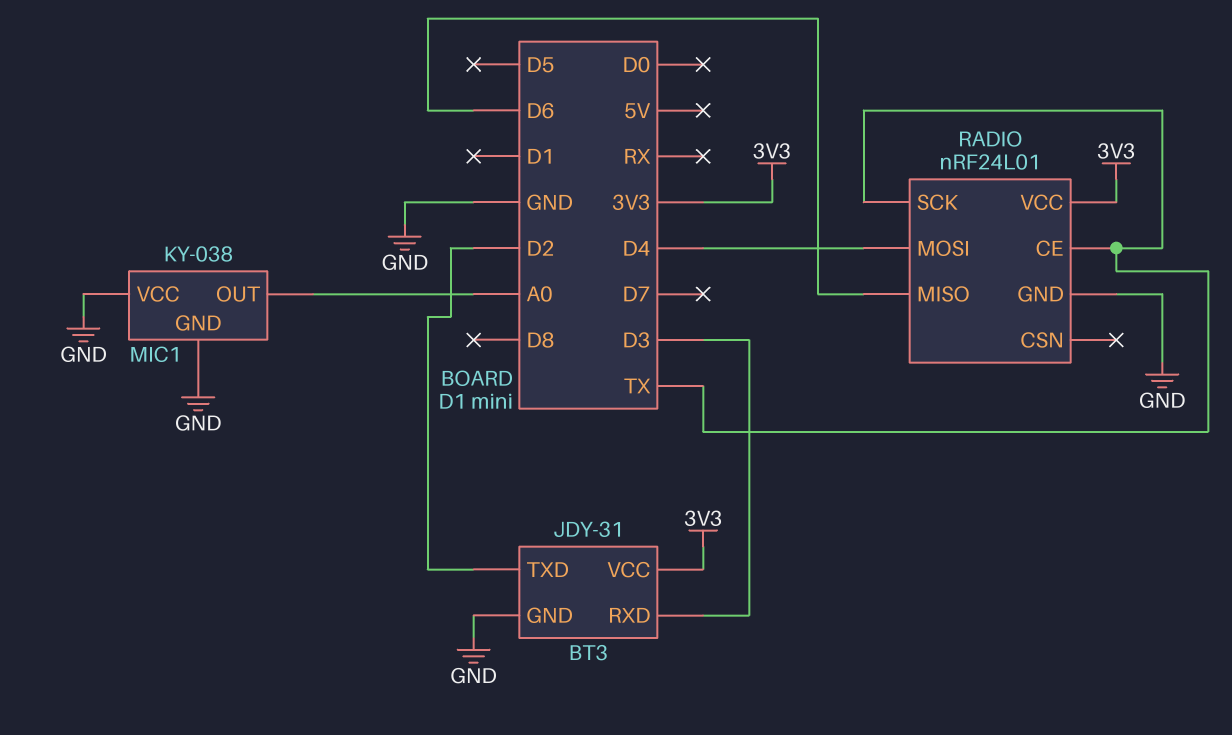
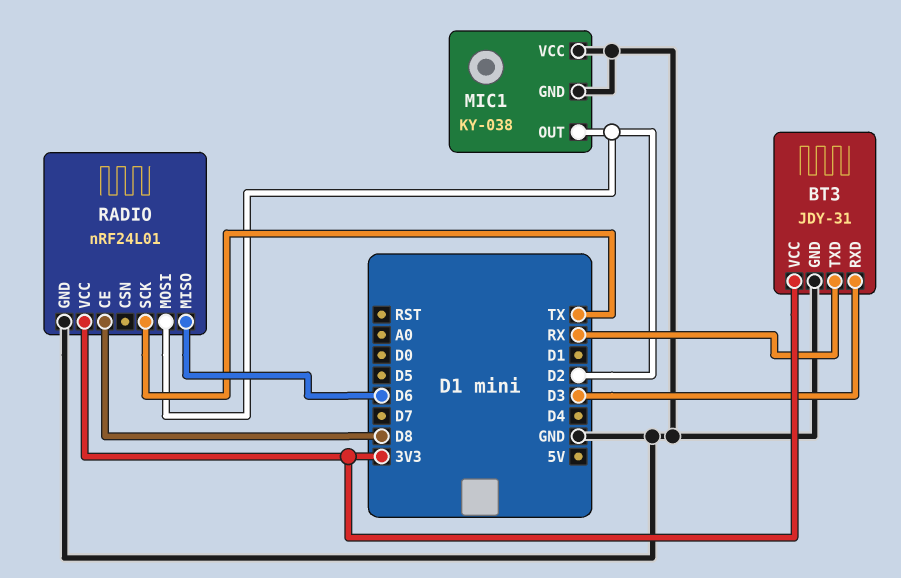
BT3 pin TXD: D2 -> RX
MIC1 pin OUT: A0 -> D2
RADIO pin CE: TX -> D8
RADIO pin MOSI: D4 -> D2

